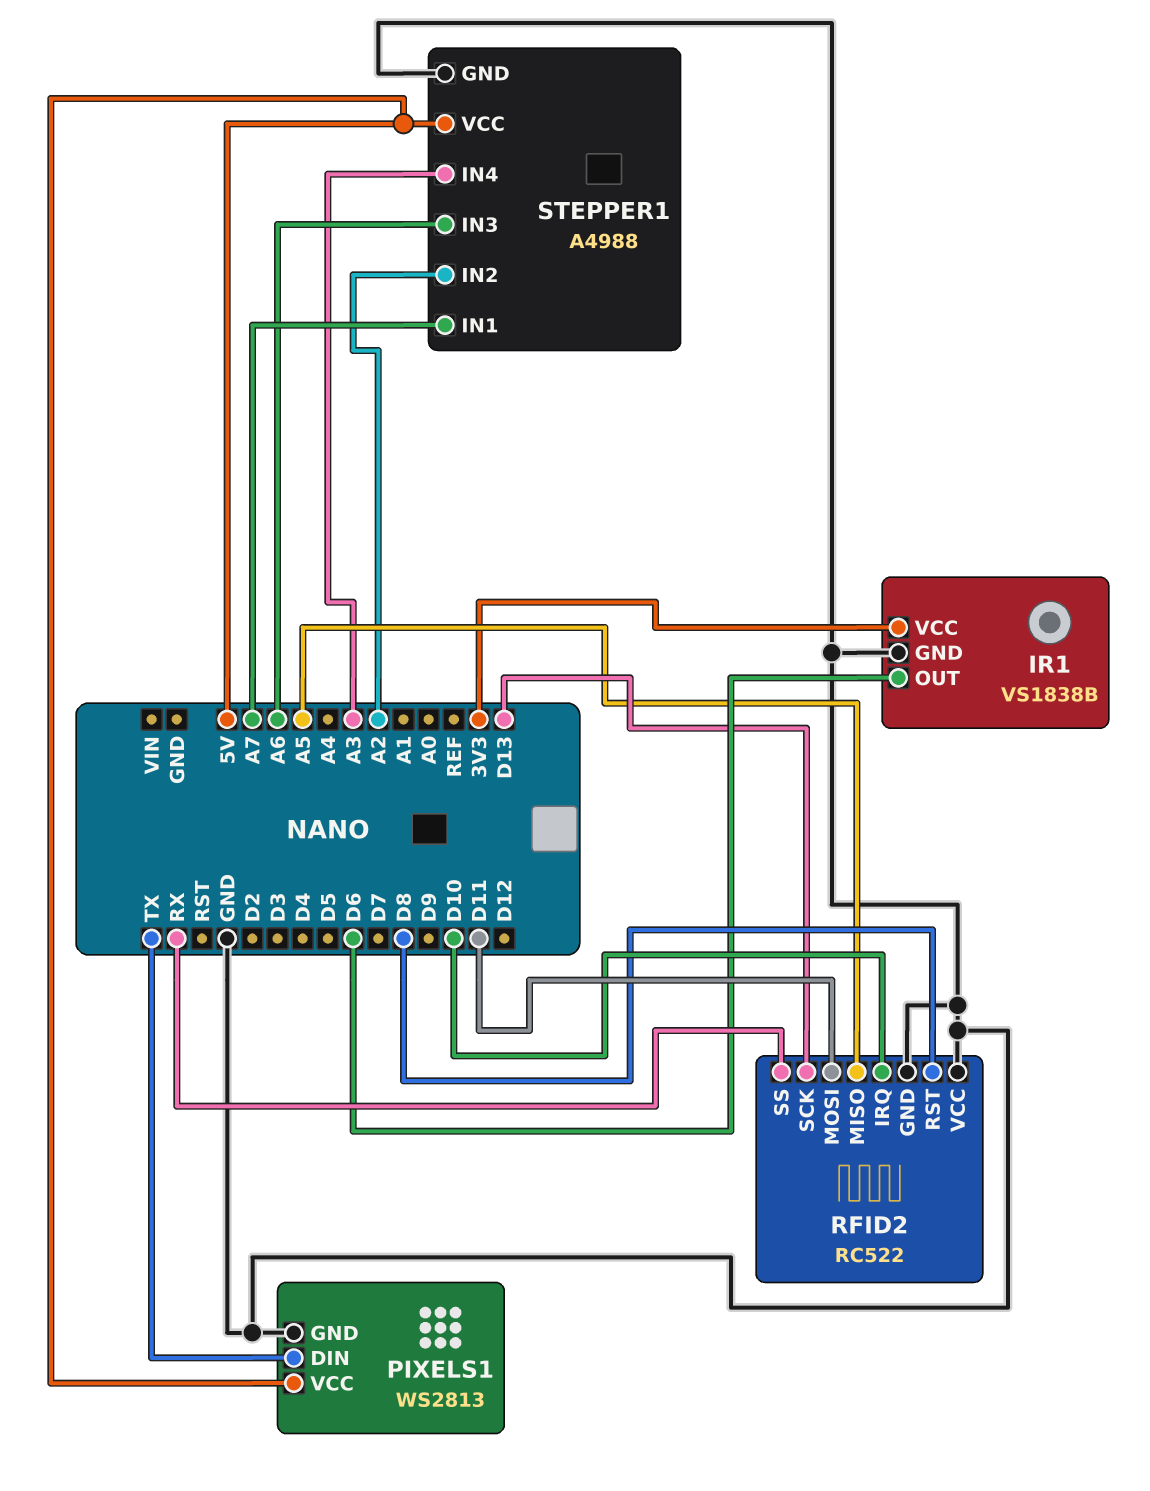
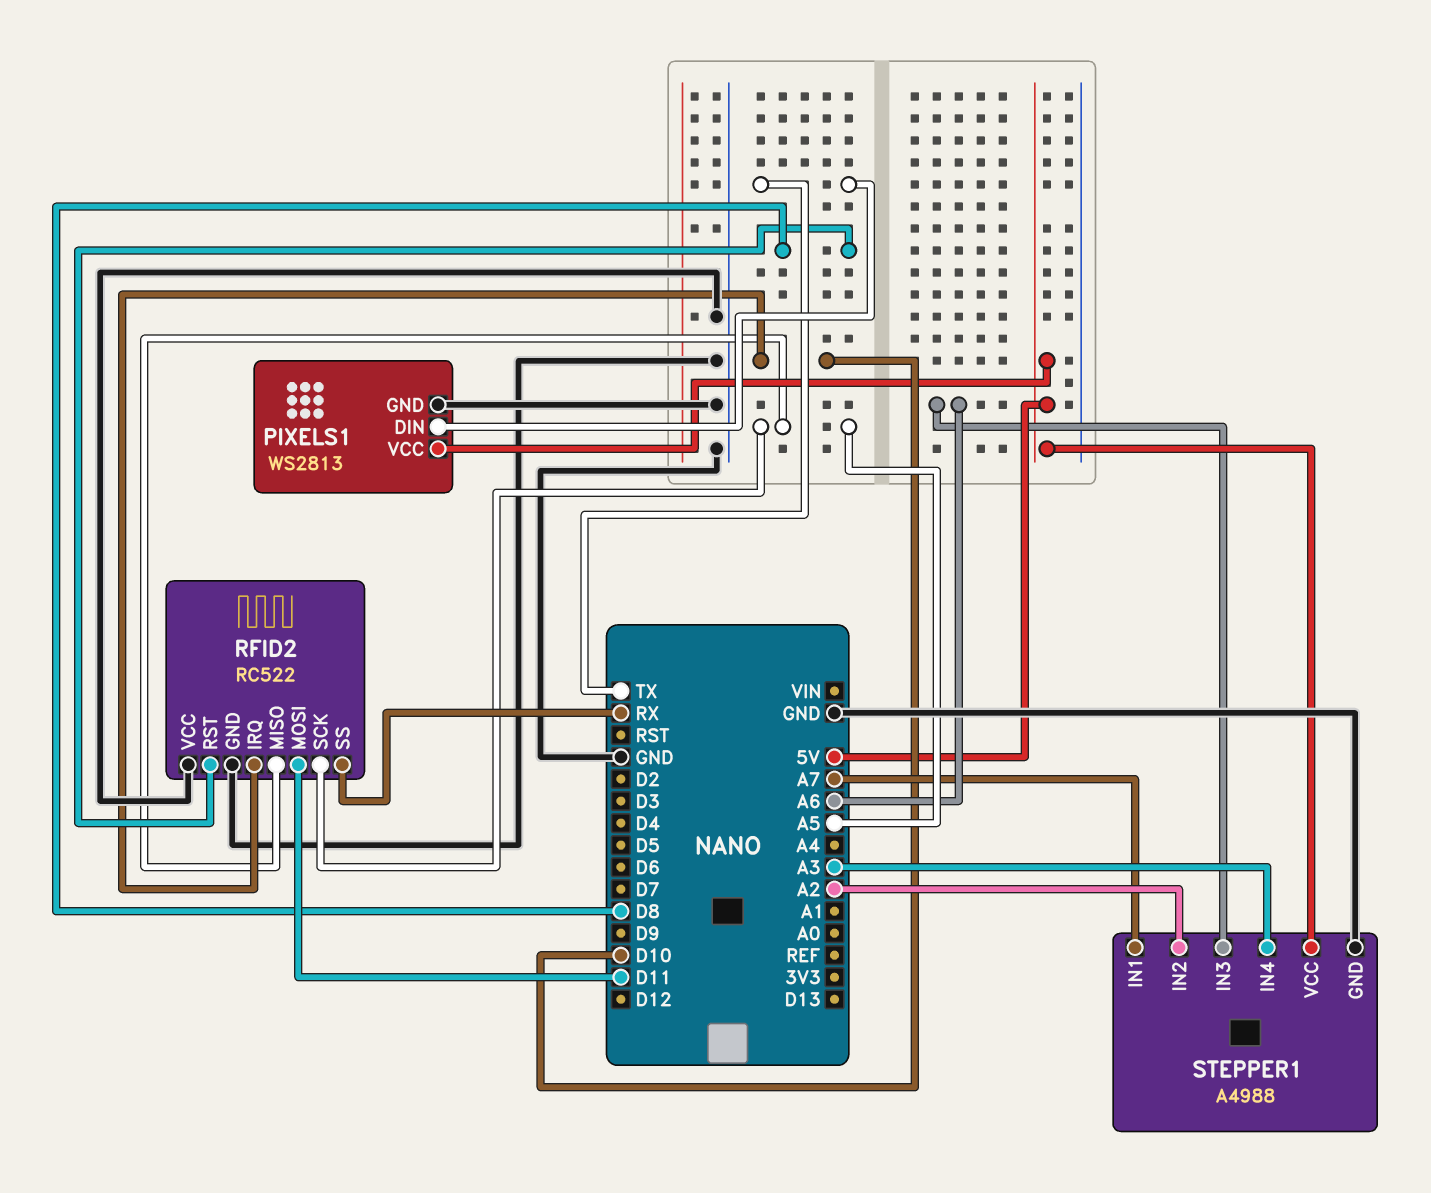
IR1: VS1838B -> none
IR1 pin GND: GND -> none
IR1 pin OUT: D6 -> none
IR1 pin VCC: 3V3 -> none
RFID2 pin SCK: D13 -> A5

